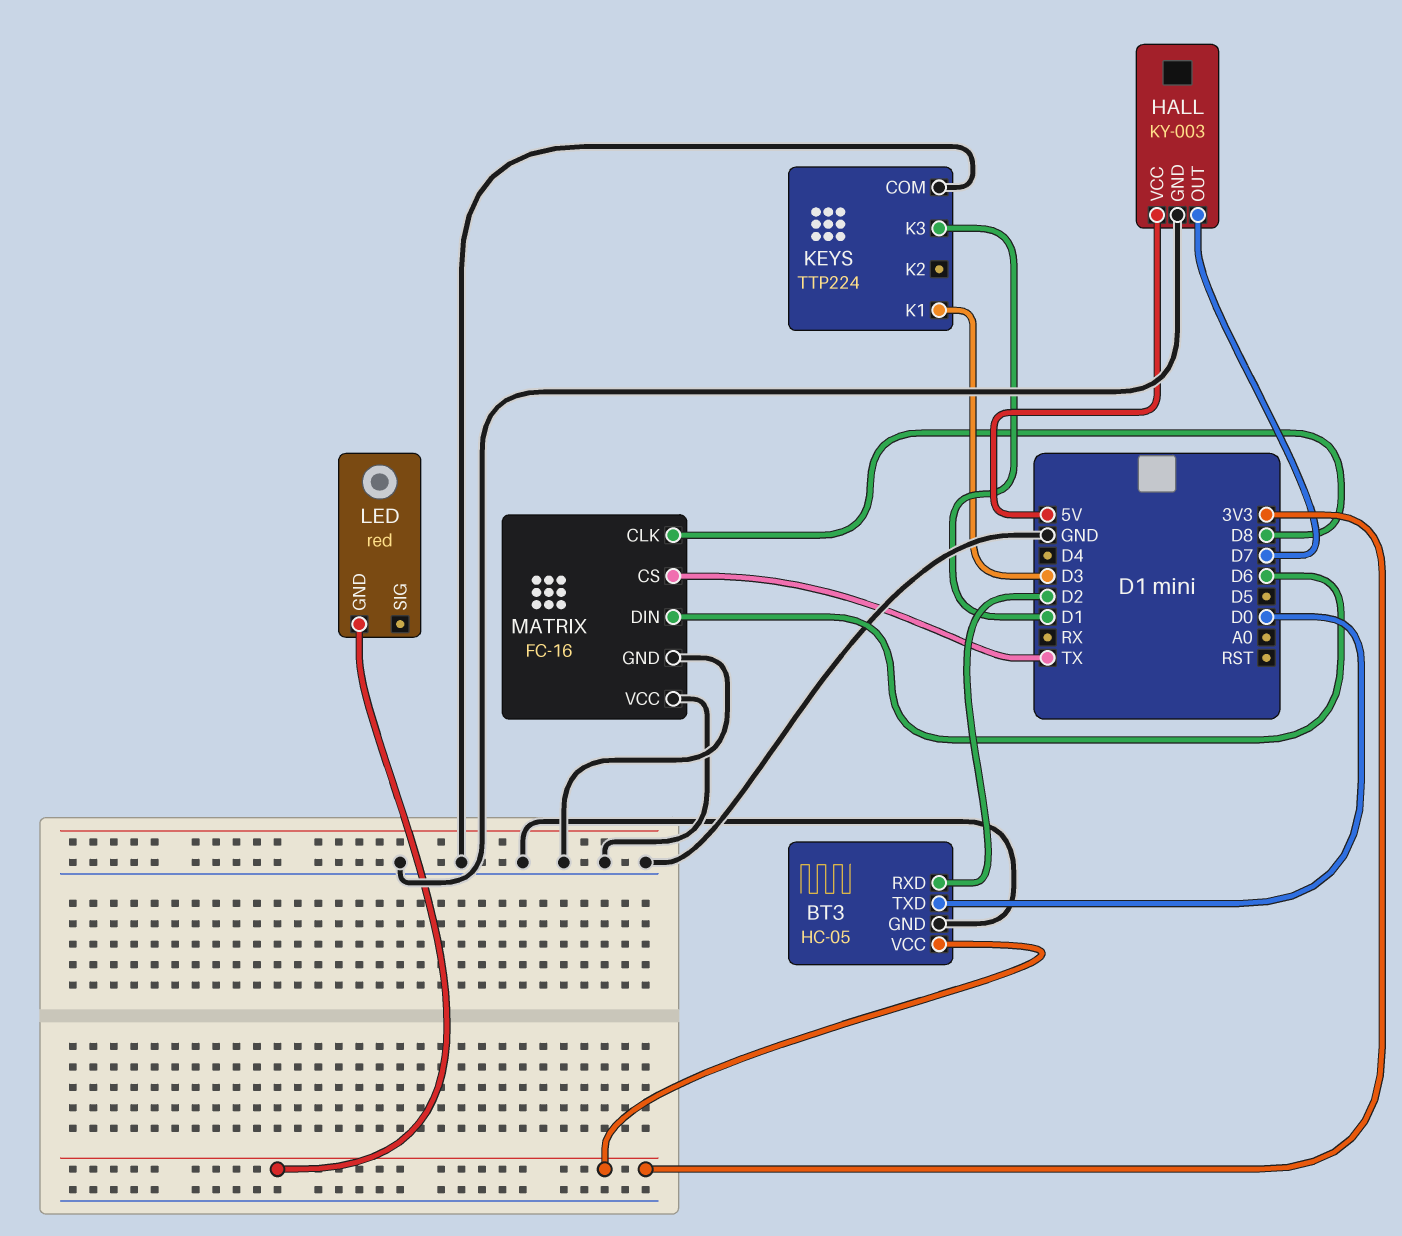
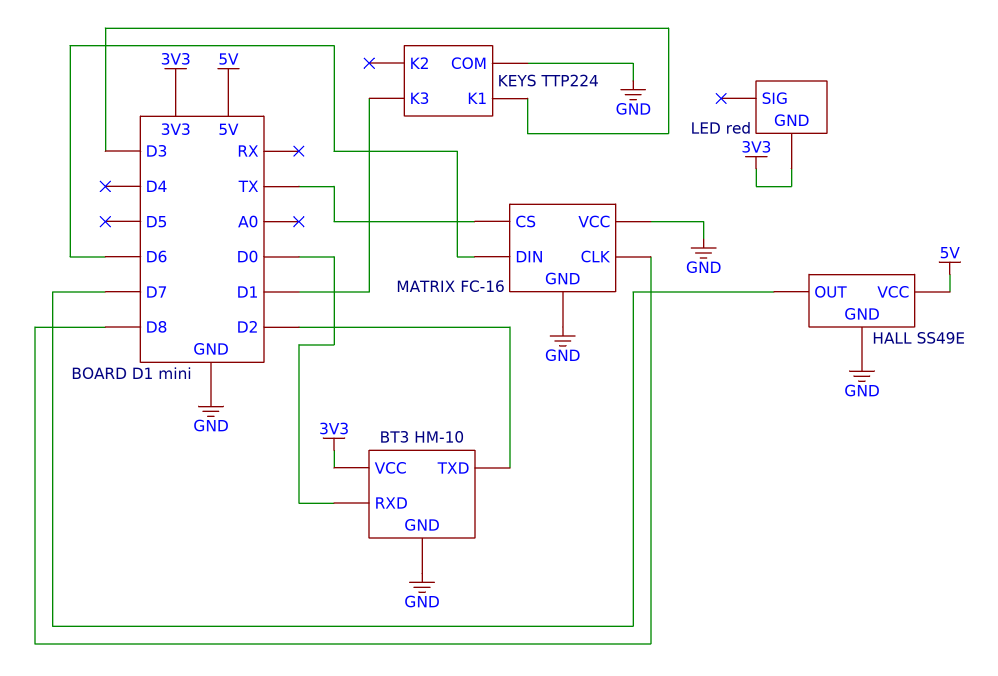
BT3: HC-05 -> HM-10
BT3 pin RXD: D2 -> D0
BT3 pin TXD: D0 -> D2
HALL: KY-003 -> SS49E

